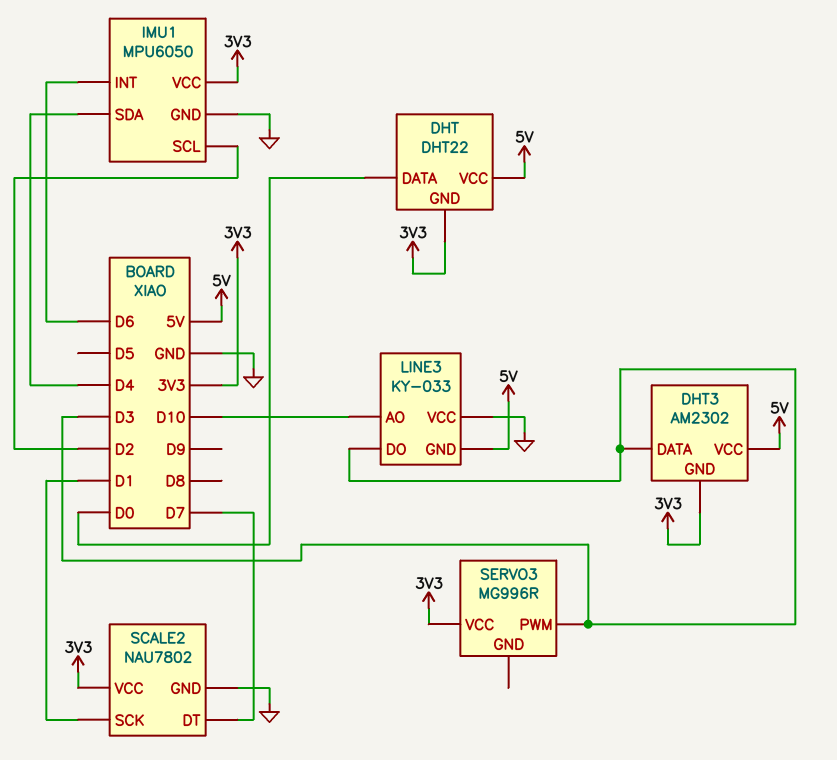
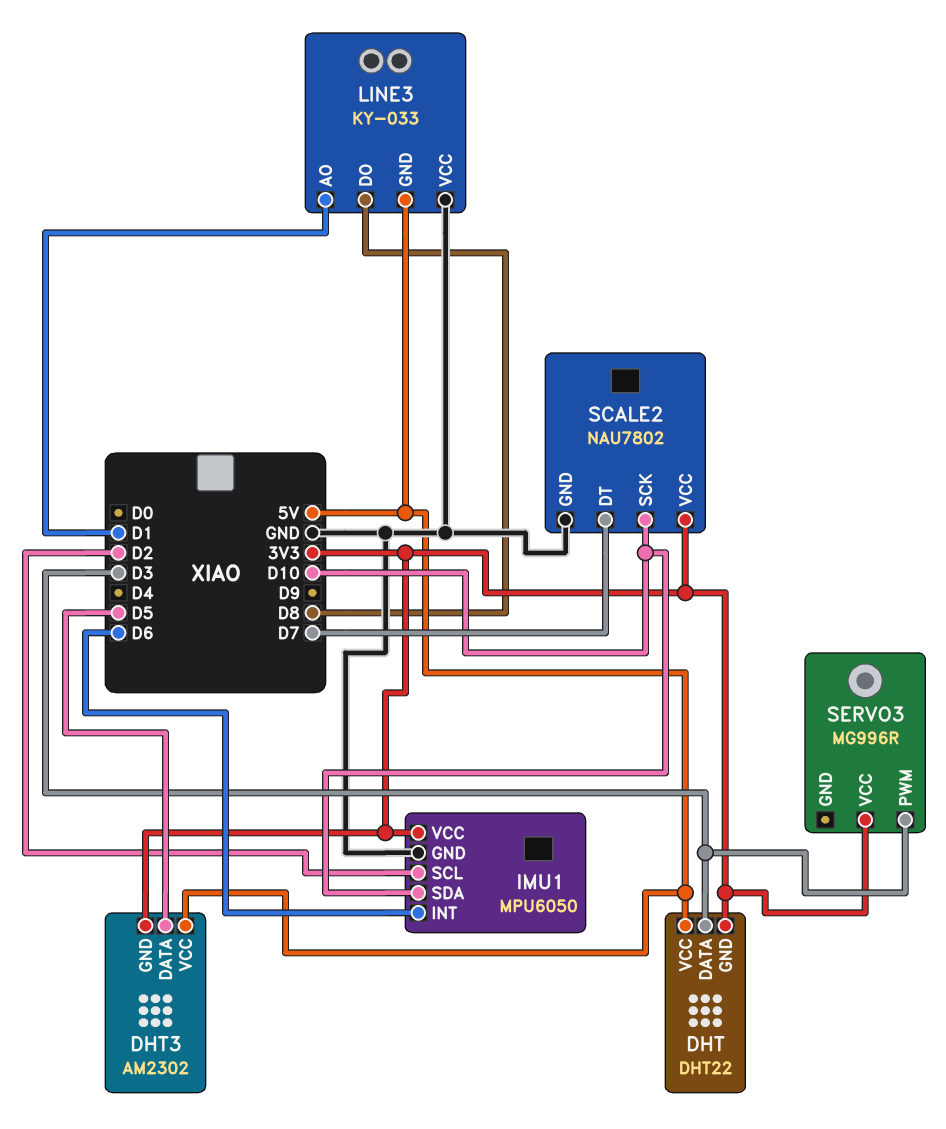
DHT pin DATA: D0 -> D3
DHT3 pin DATA: D3 -> D5
IMU1 pin SDA: D4 -> D10
LINE3 pin AO: D10 -> D1
LINE3 pin DO: D3 -> D8
SCALE2 pin SCK: D1 -> D10

